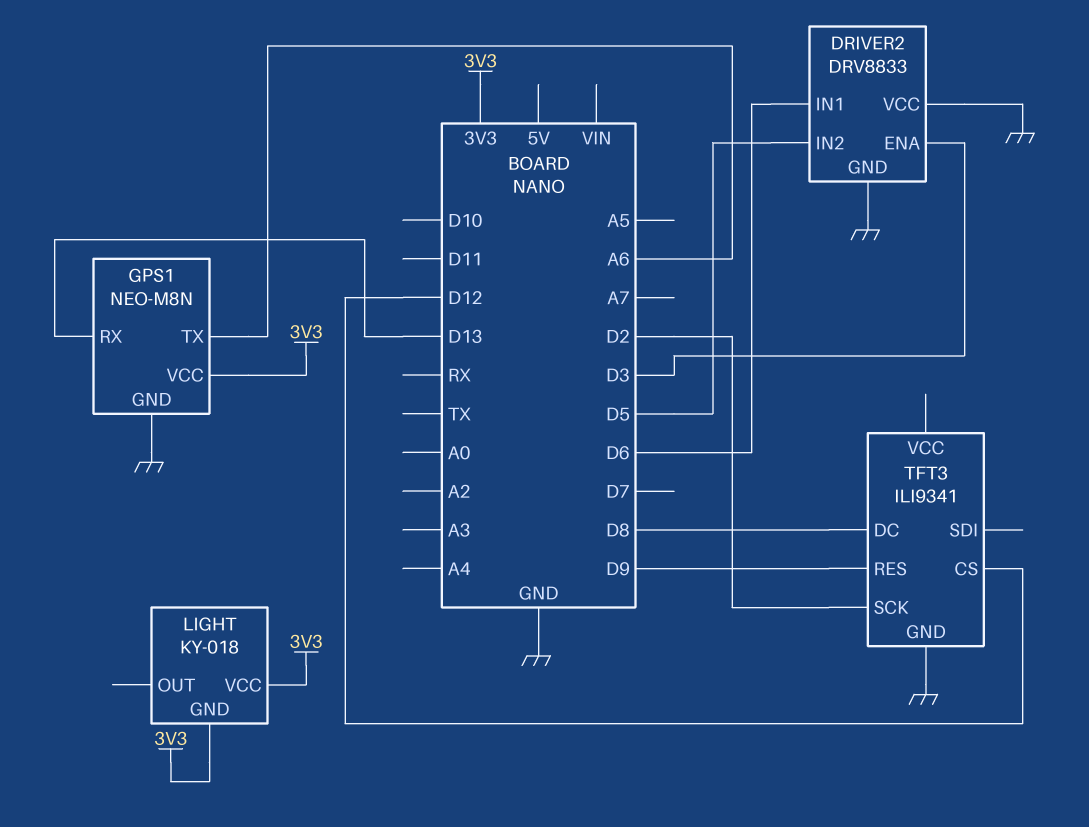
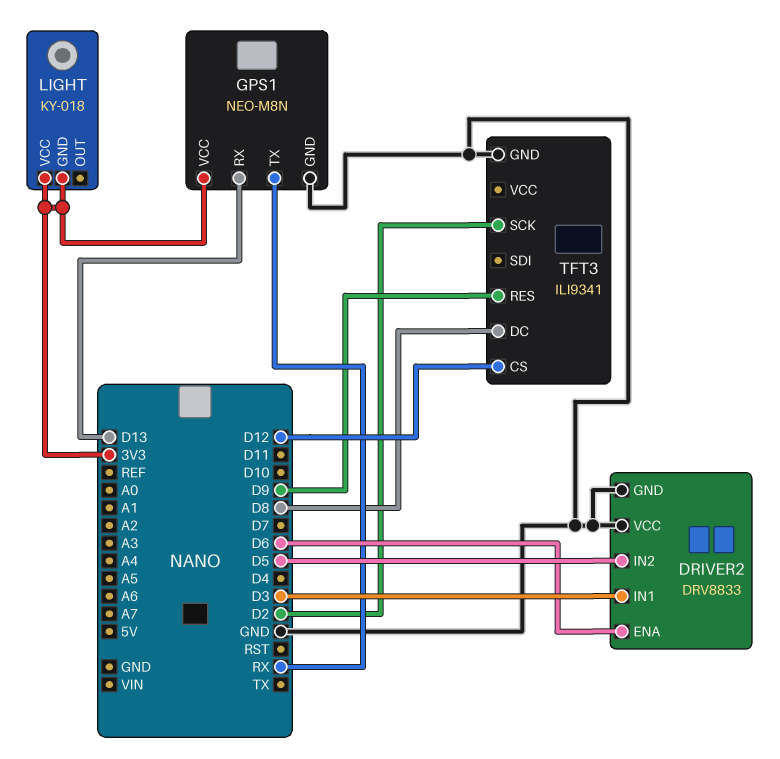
DRIVER2 pin ENA: D3 -> D6
DRIVER2 pin IN1: D6 -> D3
GPS1 pin TX: A6 -> RX

